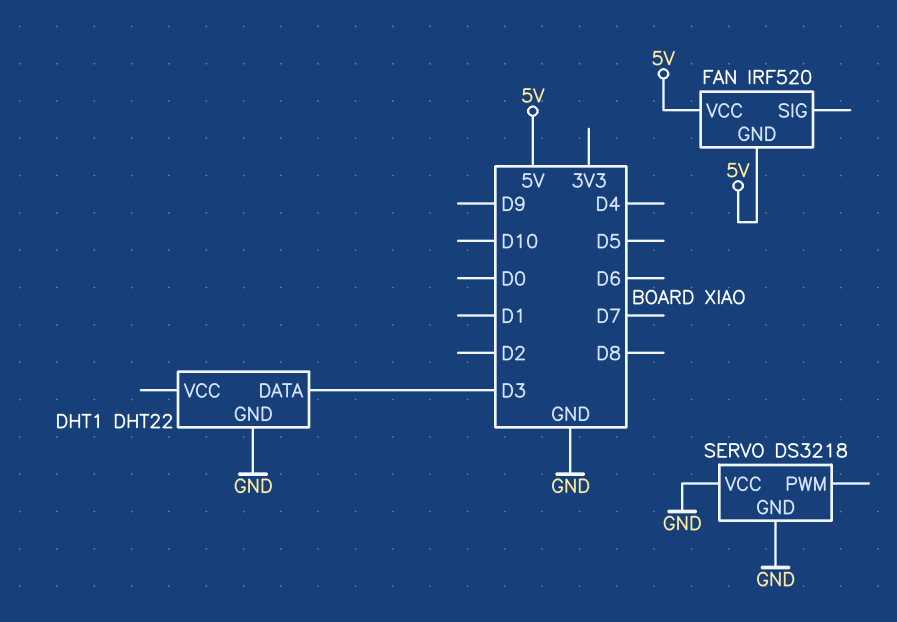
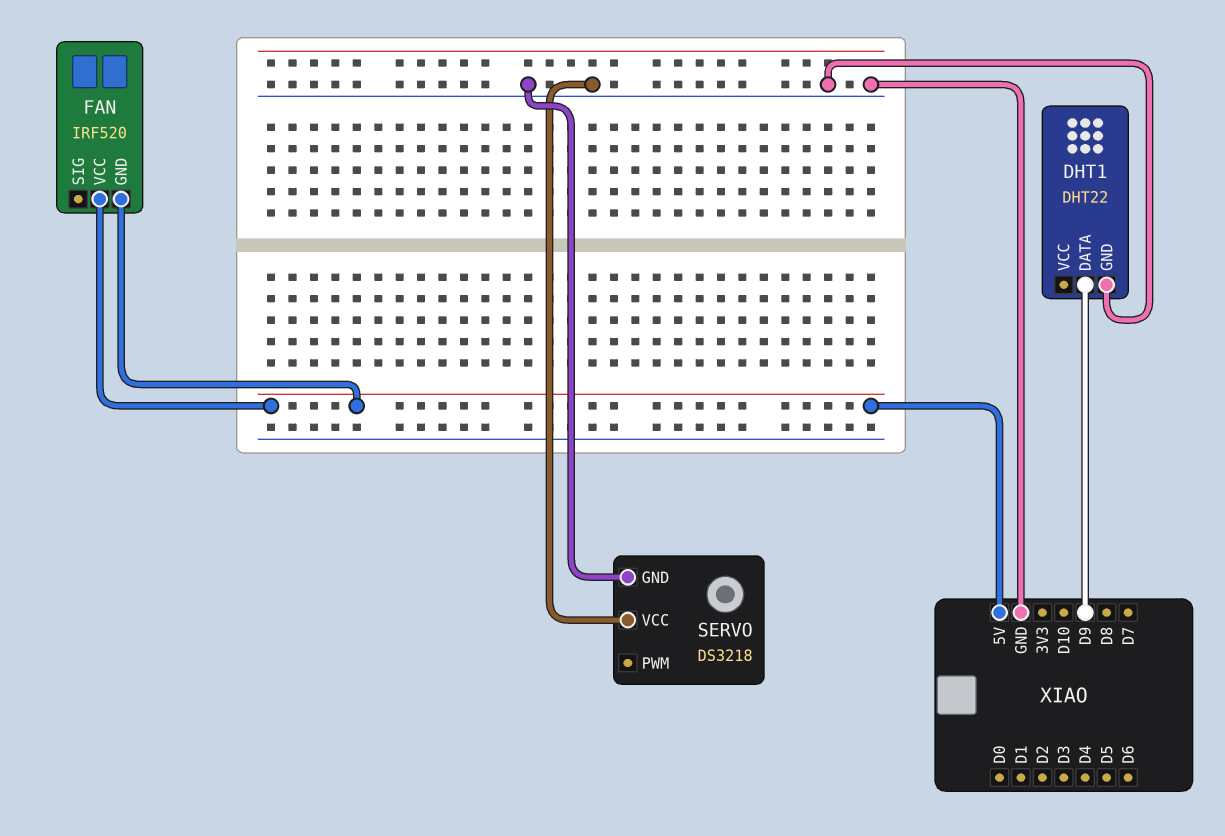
DHT1 pin DATA: D3 -> D9

